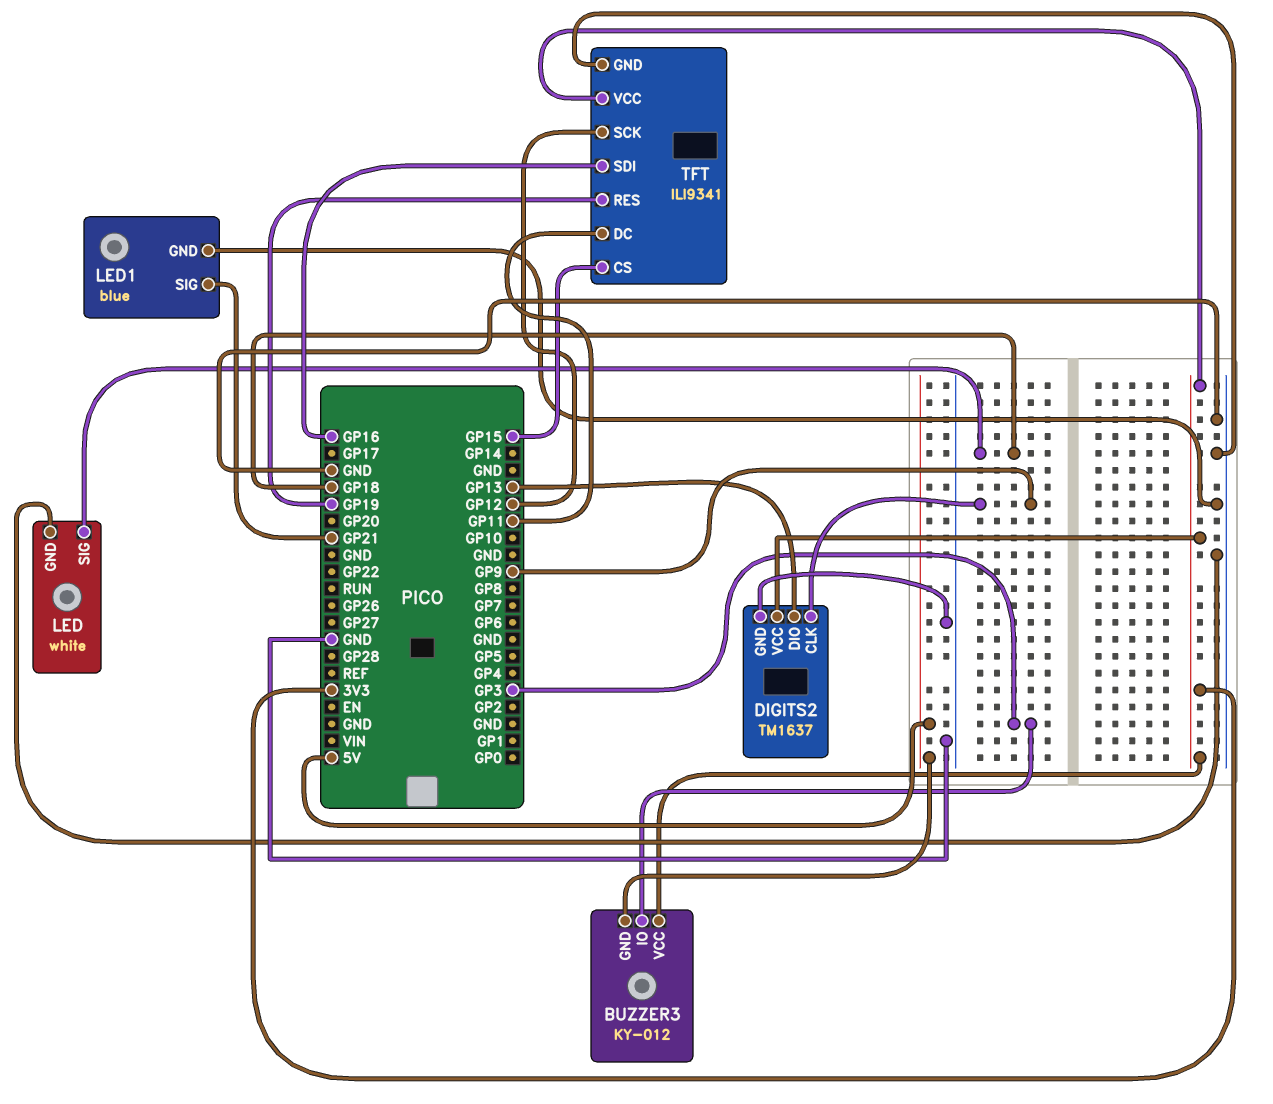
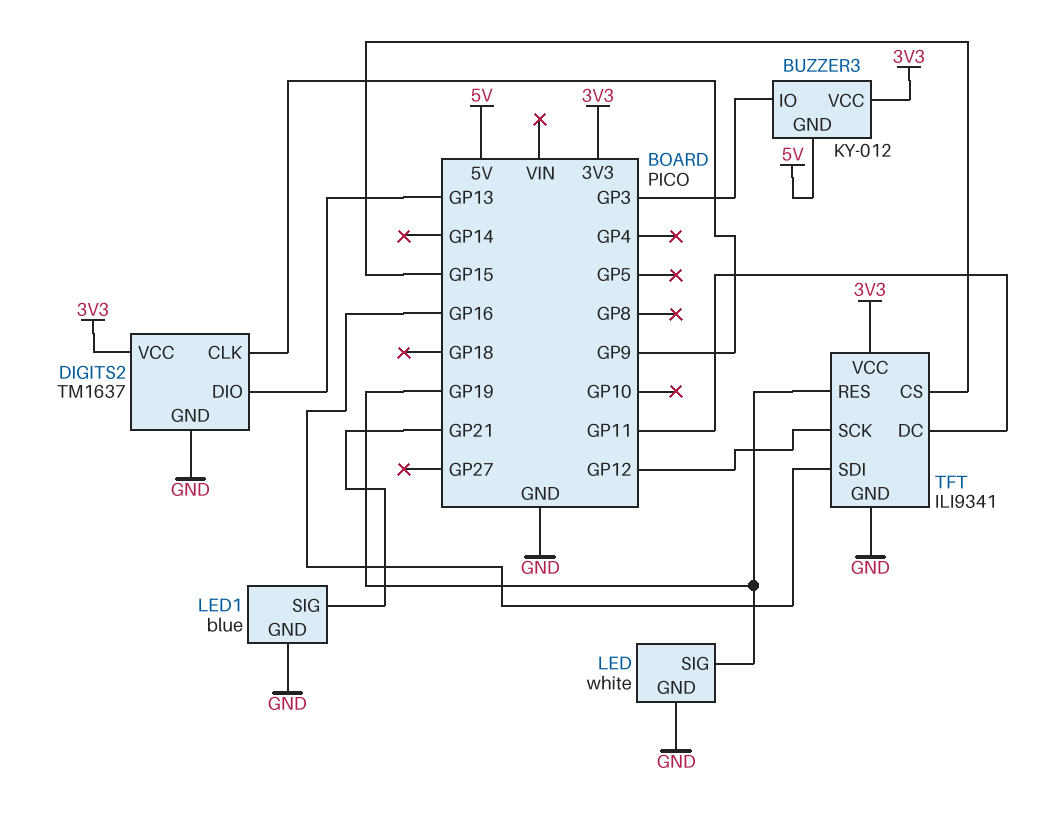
LED pin SIG: GP18 -> GP19

